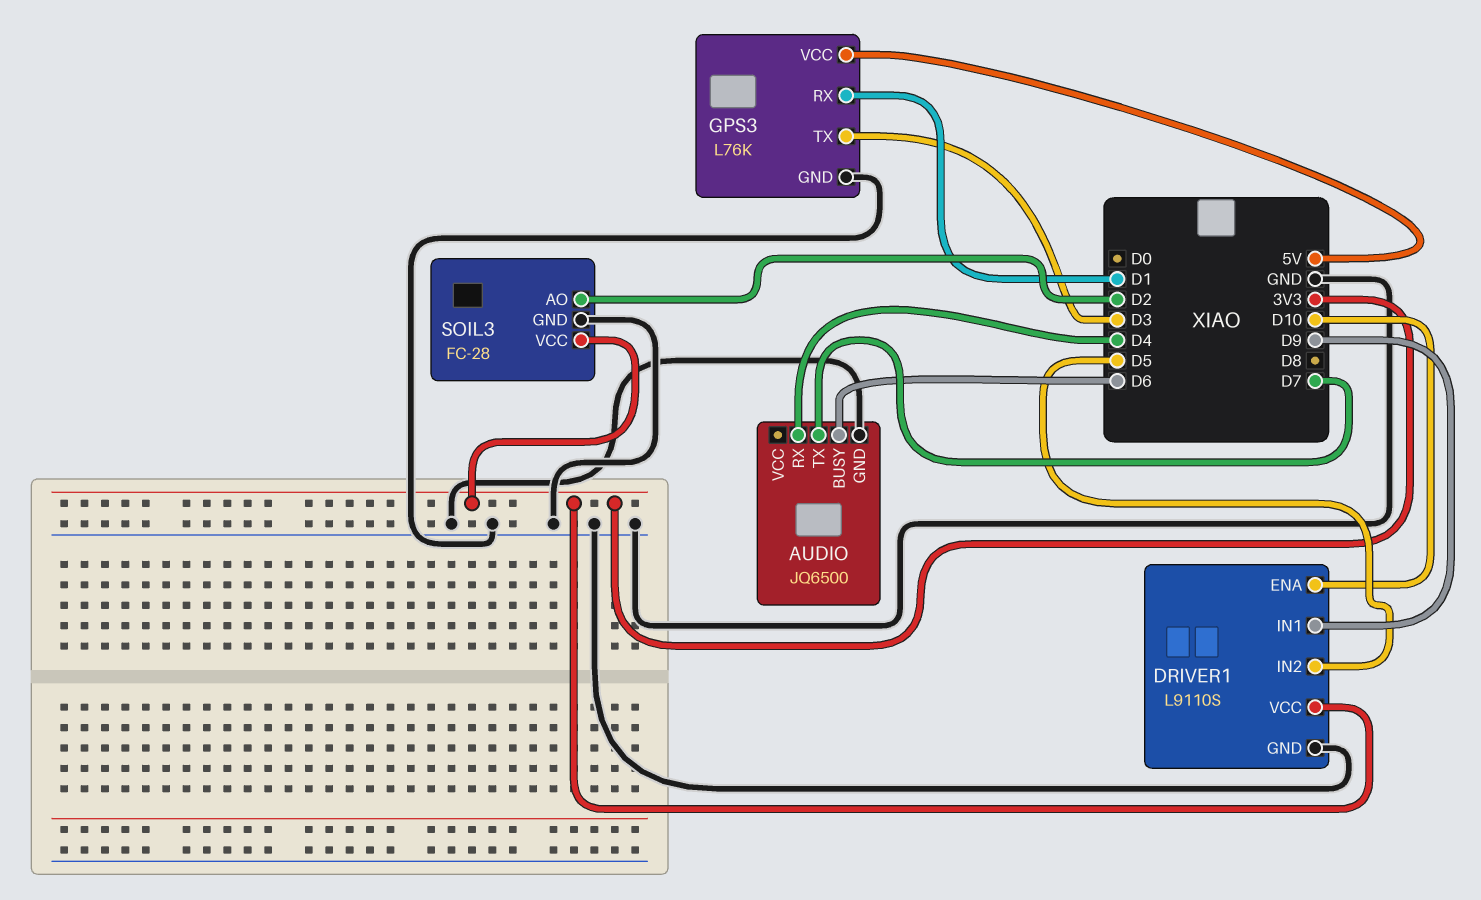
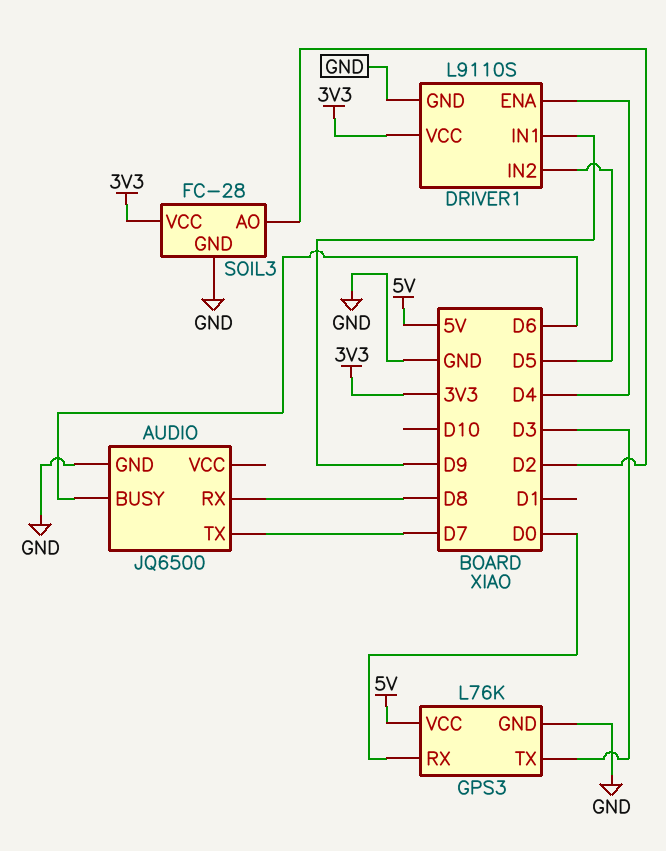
AUDIO pin RX: D4 -> D8
DRIVER1 pin ENA: D10 -> D4
GPS3 pin RX: D1 -> D0

